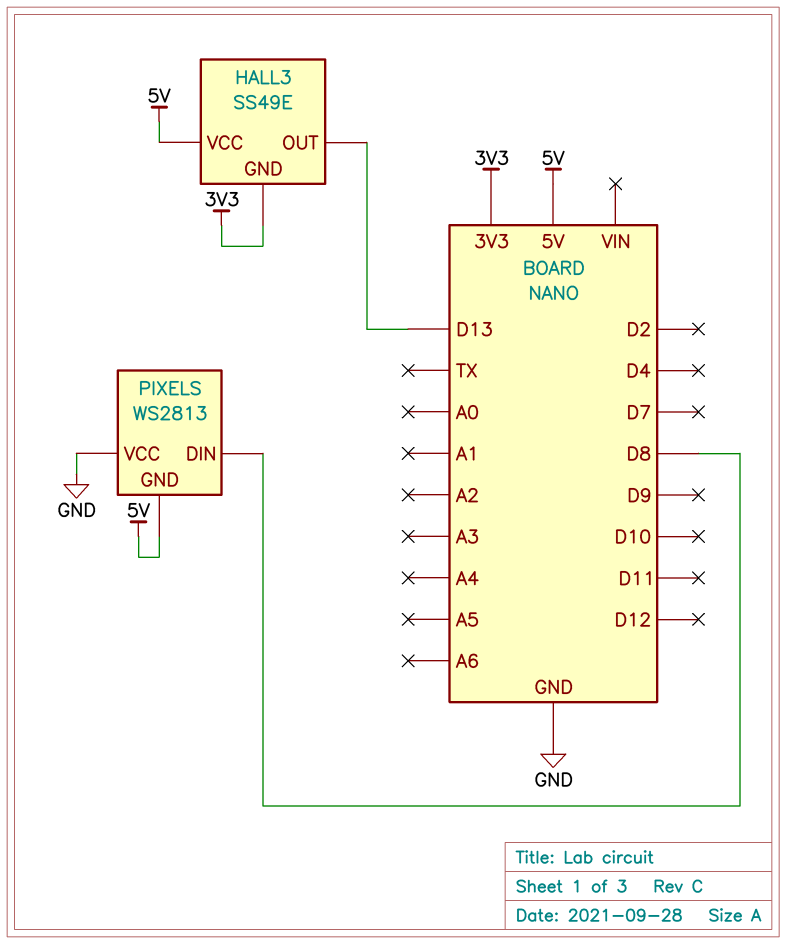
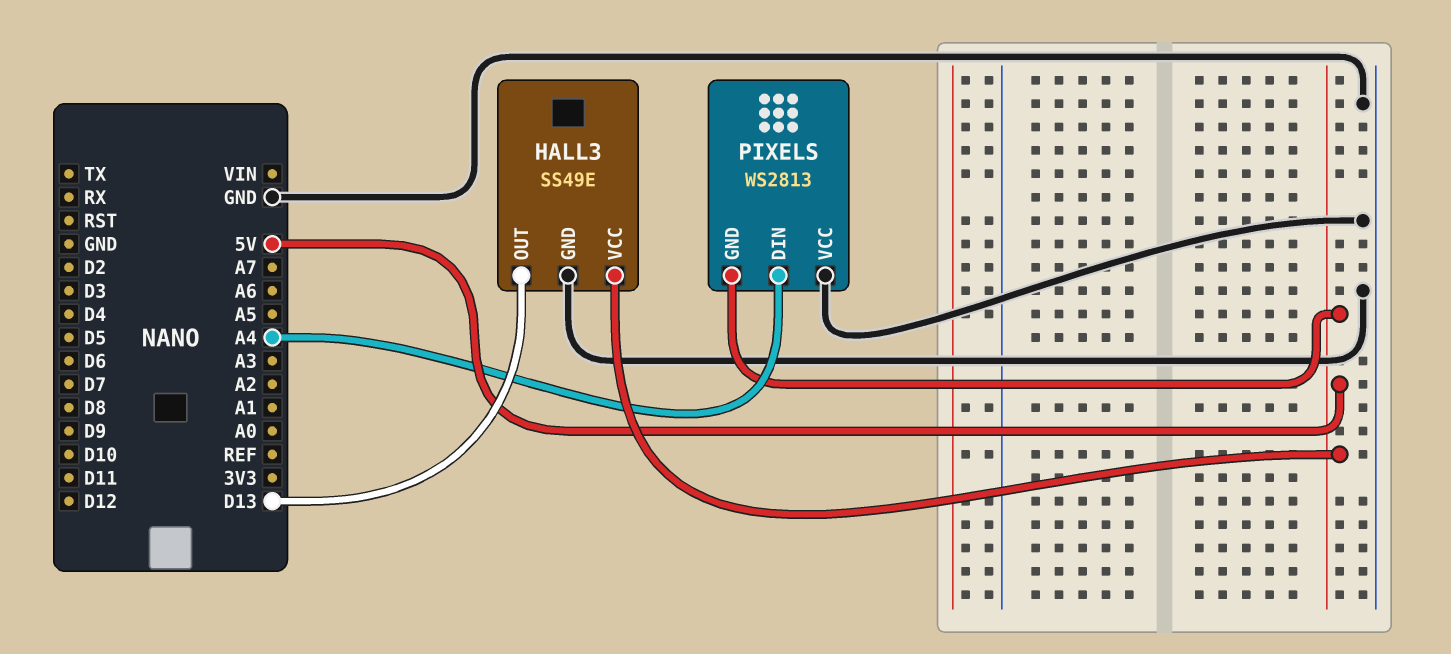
HALL3 pin GND: 3V3 -> GND
PIXELS pin DIN: D8 -> A4

